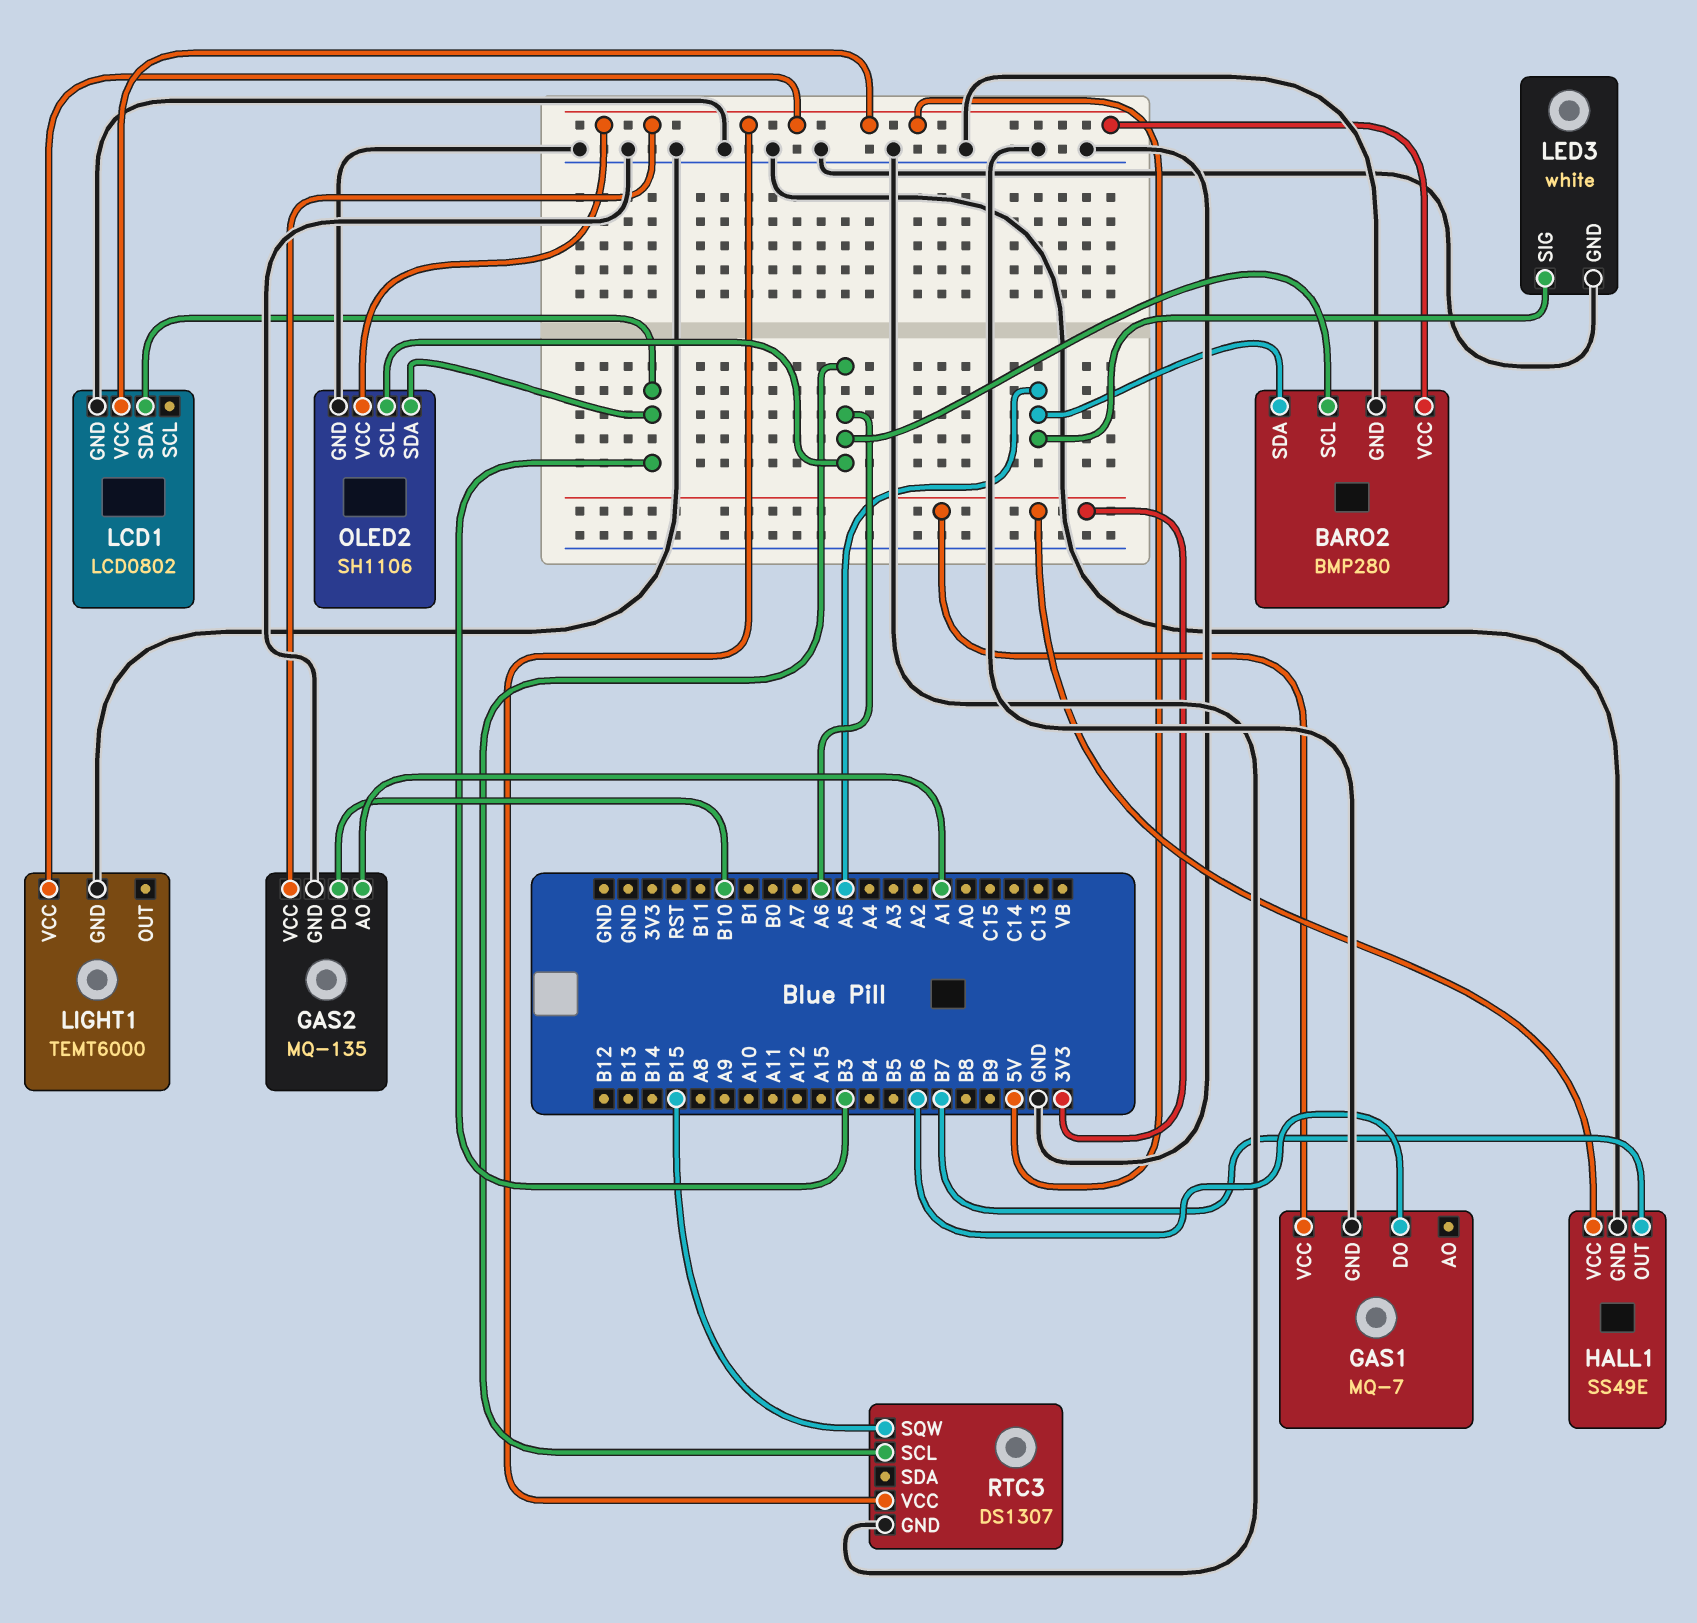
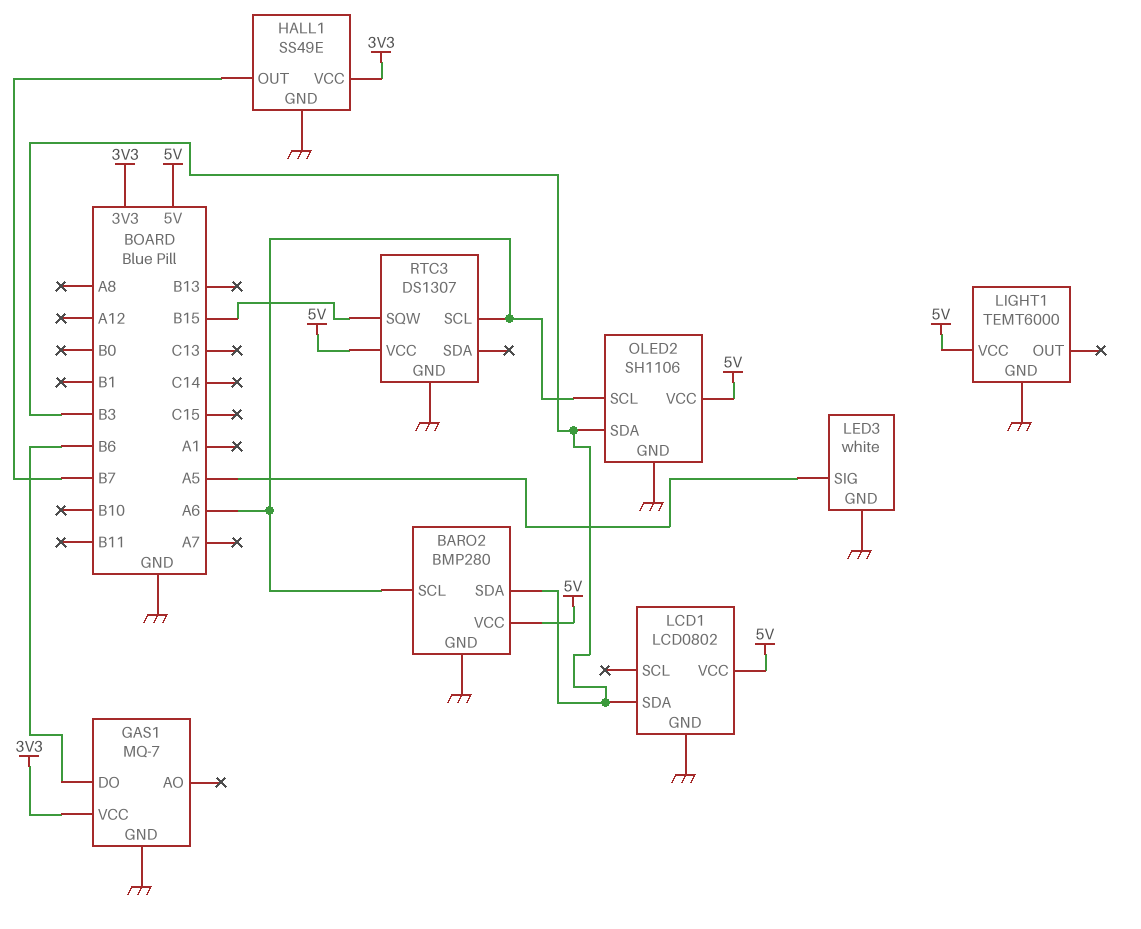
BARO2 pin SDA: A5 -> B3
GAS2: MQ-135 -> none
GAS2 pin AO: A1 -> none
GAS2 pin DO: B10 -> none
GAS2 pin GND: GND -> none
GAS2 pin VCC: 5V -> none

